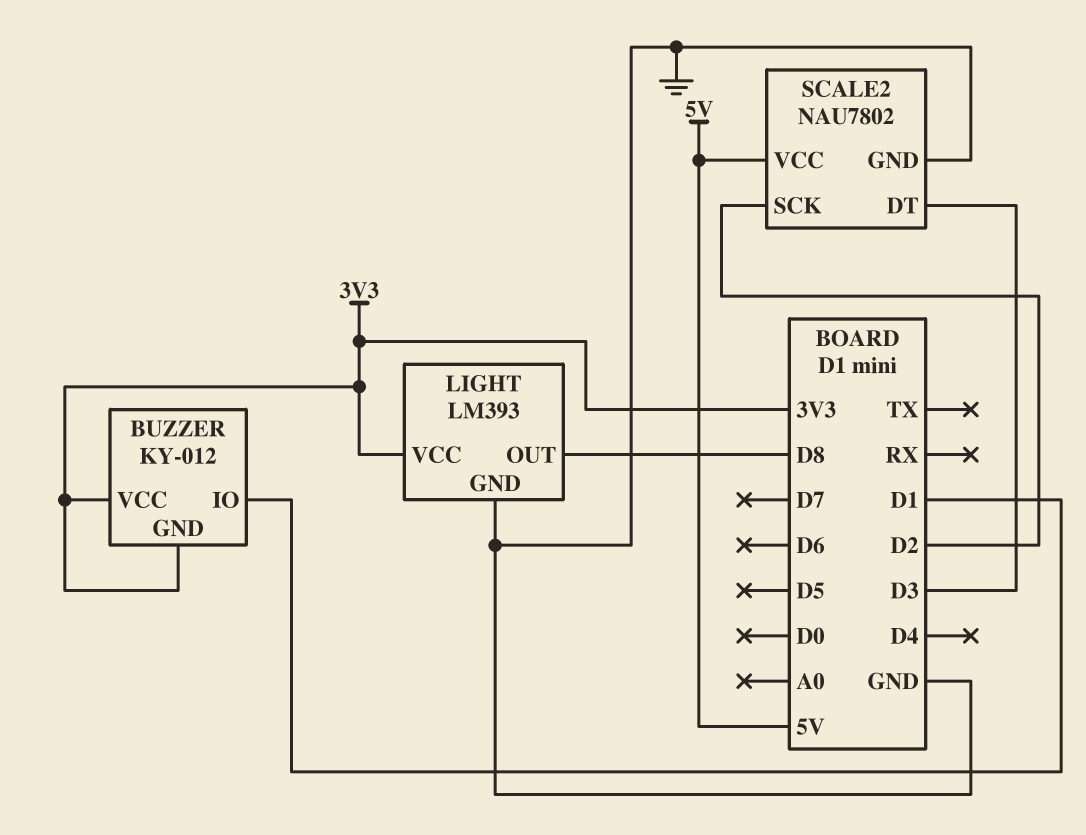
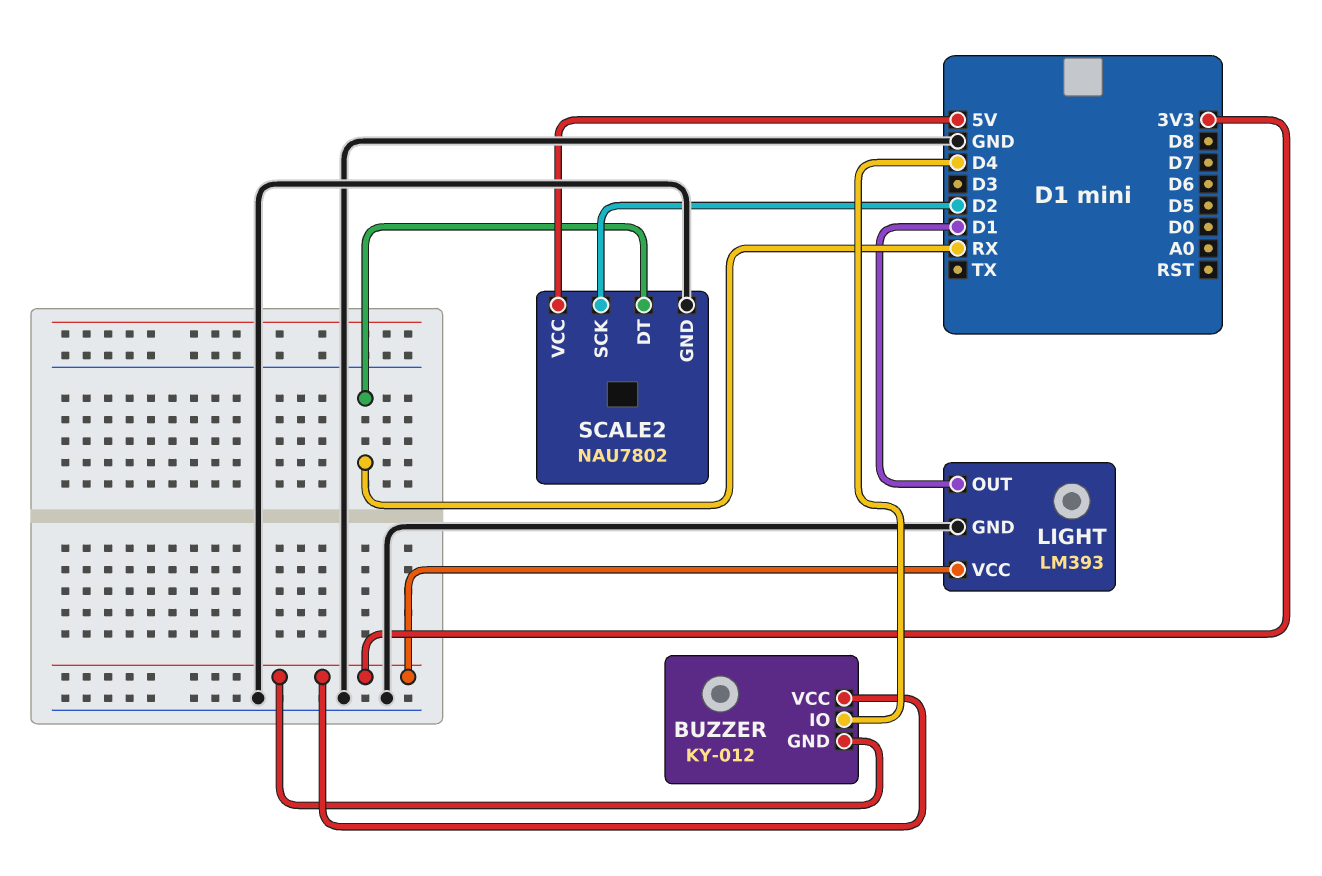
BUZZER pin IO: D1 -> D4
LIGHT pin OUT: D8 -> D1
SCALE2 pin DT: D3 -> RX

